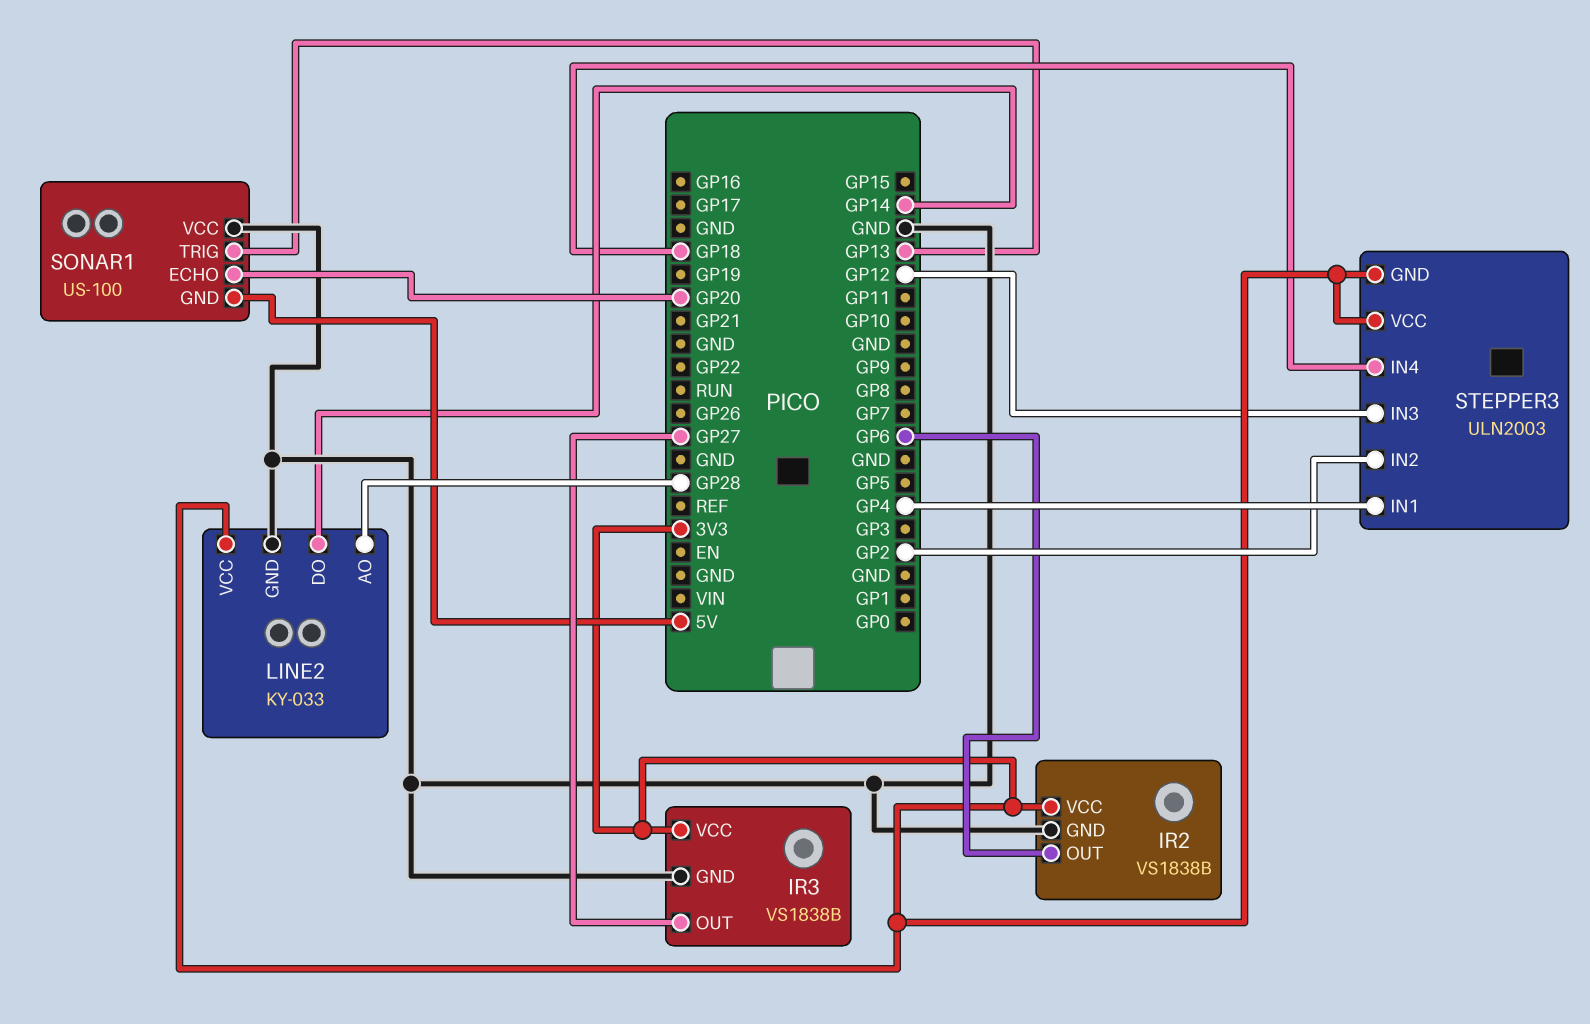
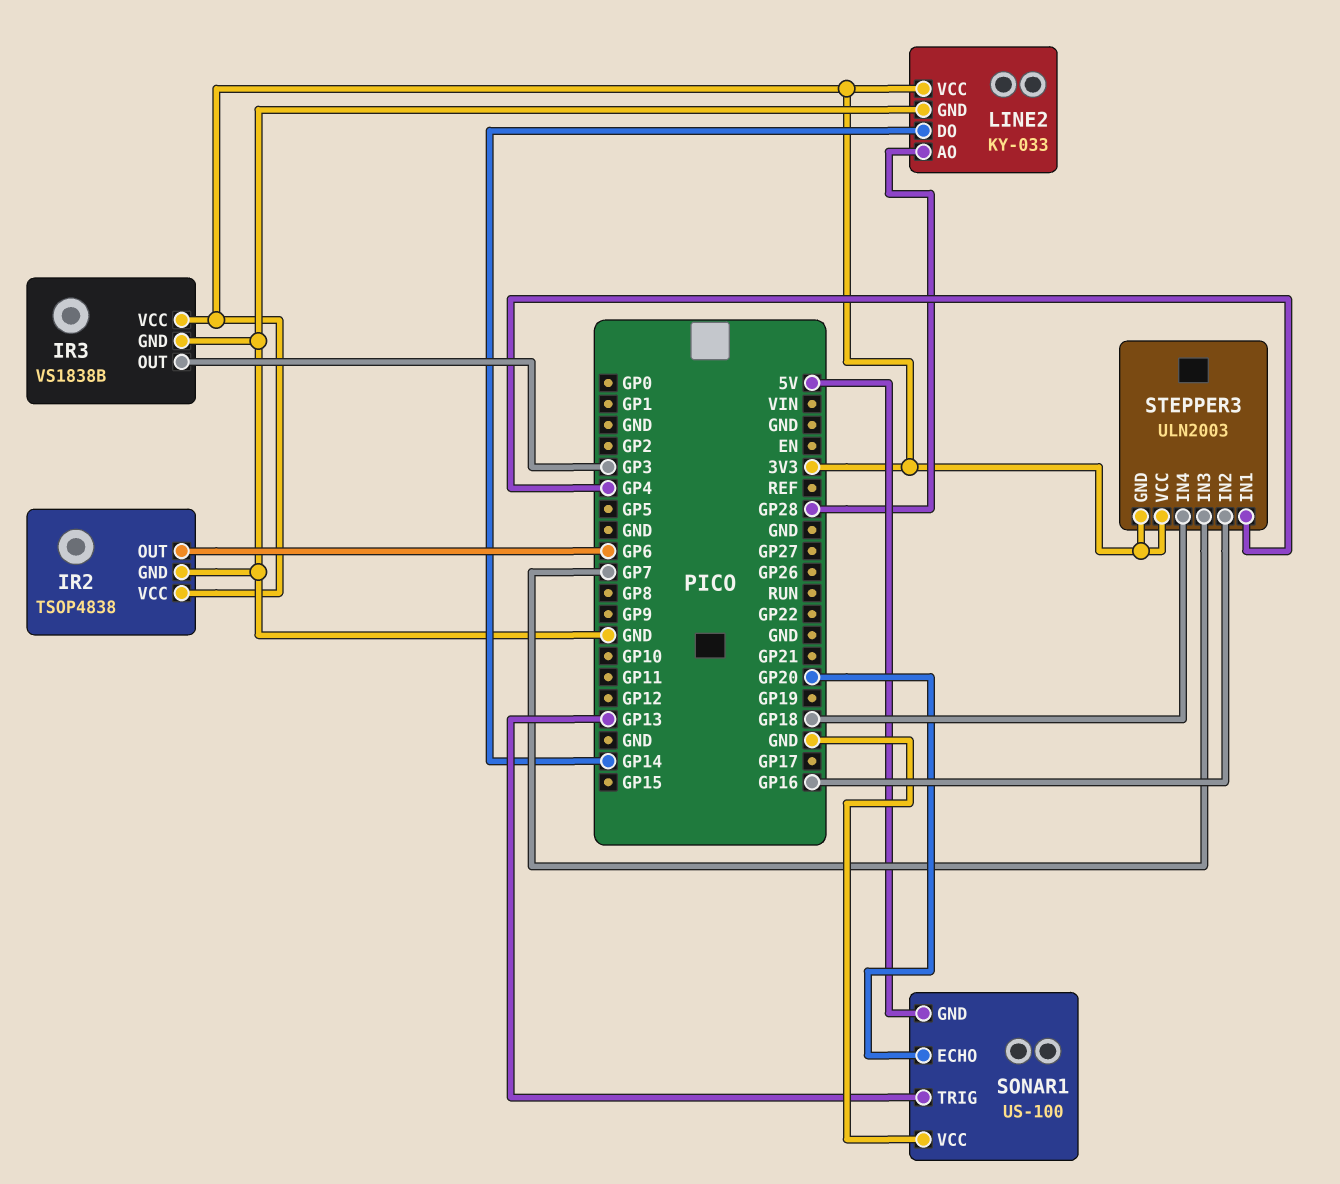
IR2: VS1838B -> TSOP4838
IR3 pin OUT: GP27 -> GP3
STEPPER3 pin IN2: GP2 -> GP16
STEPPER3 pin IN3: GP12 -> GP7

